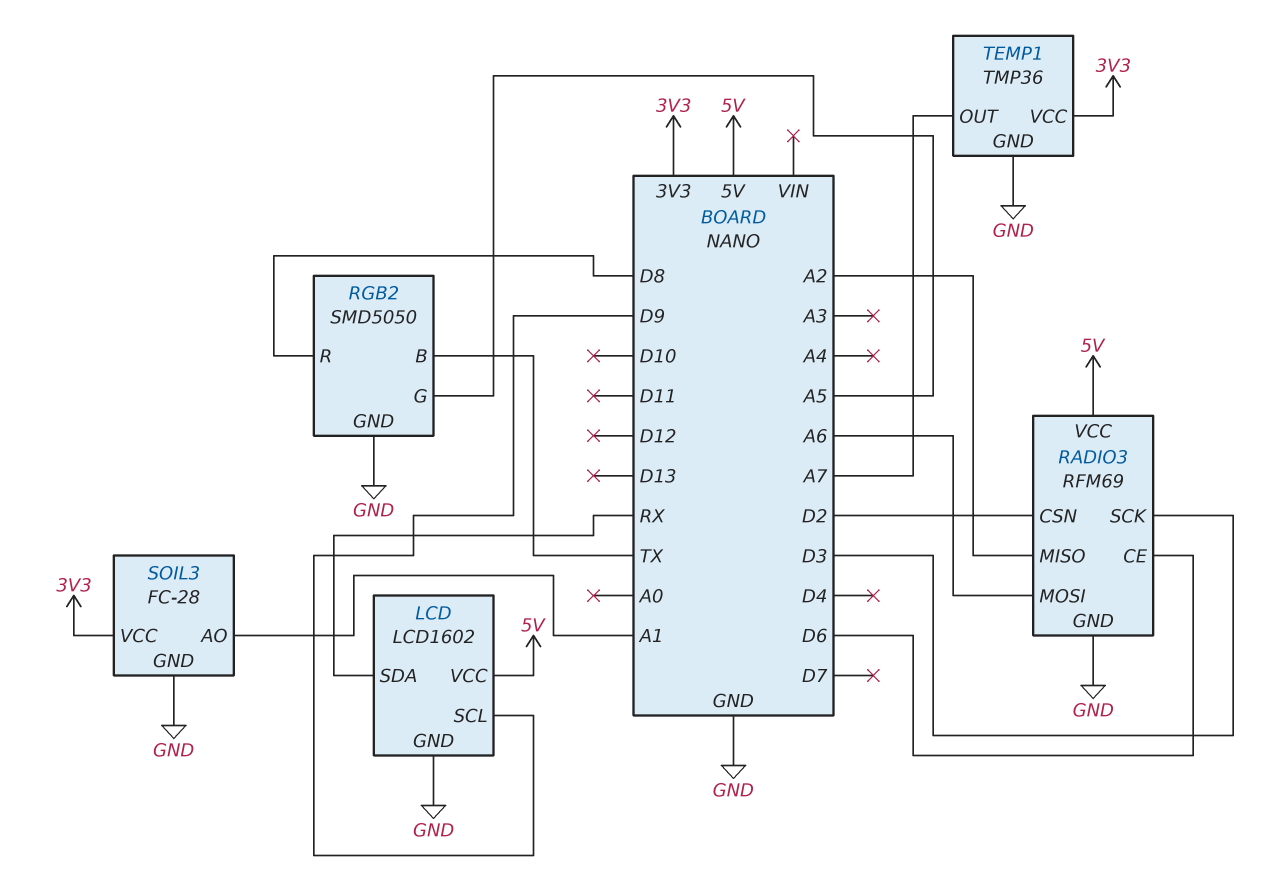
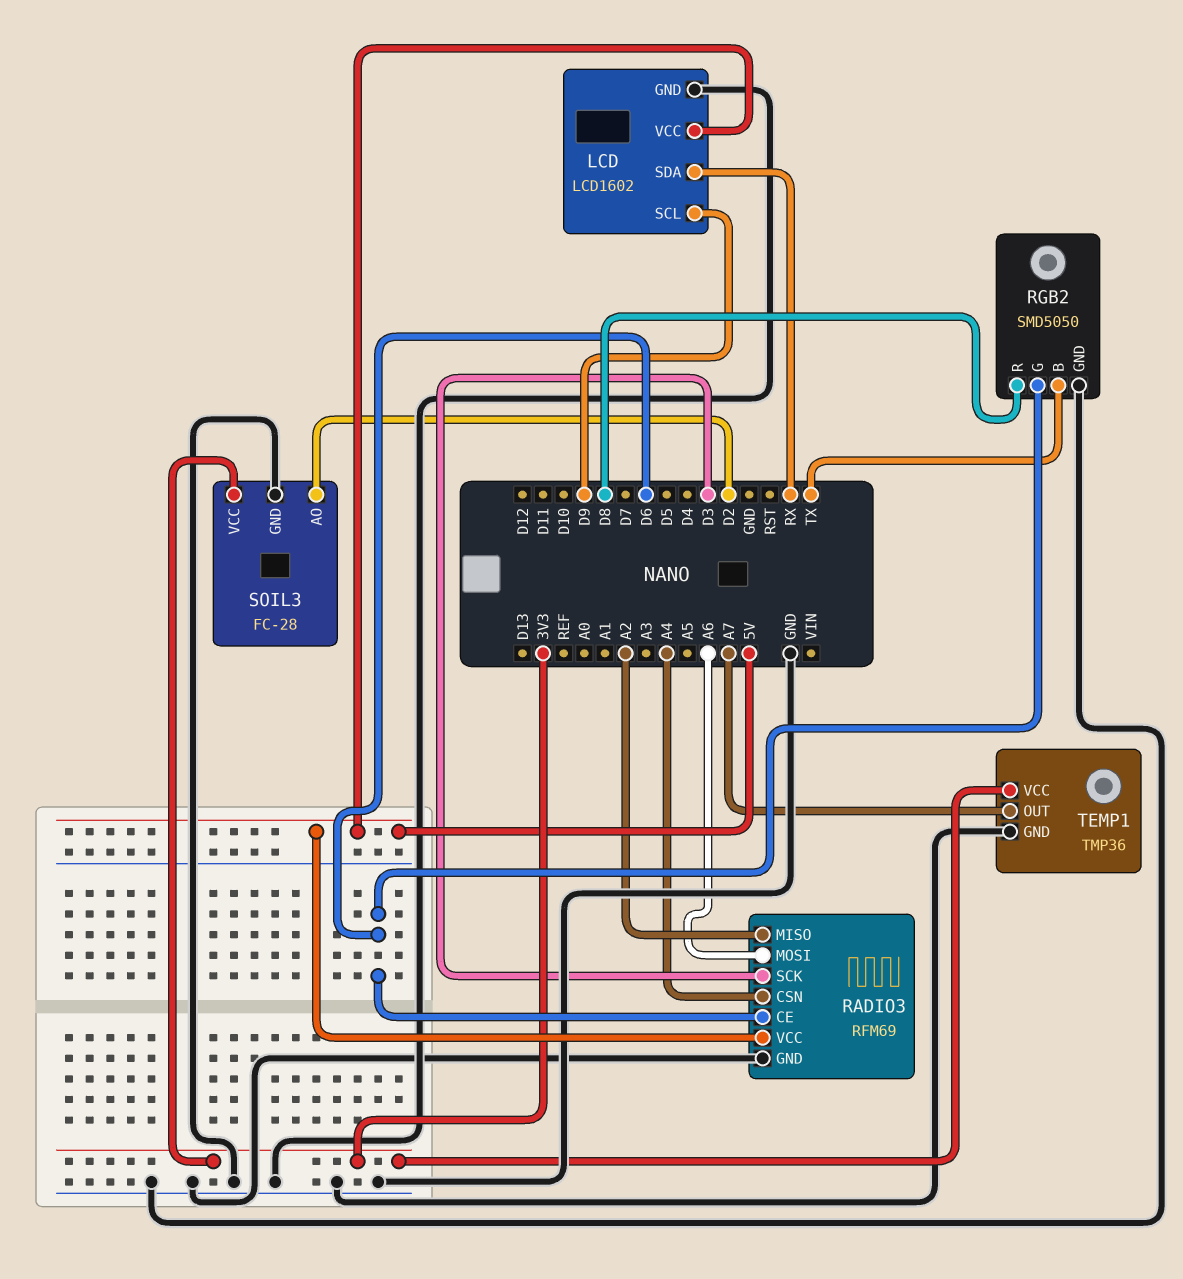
RADIO3 pin CSN: D2 -> A4
RGB2 pin G: A5 -> D6
SOIL3 pin AO: A1 -> D2

